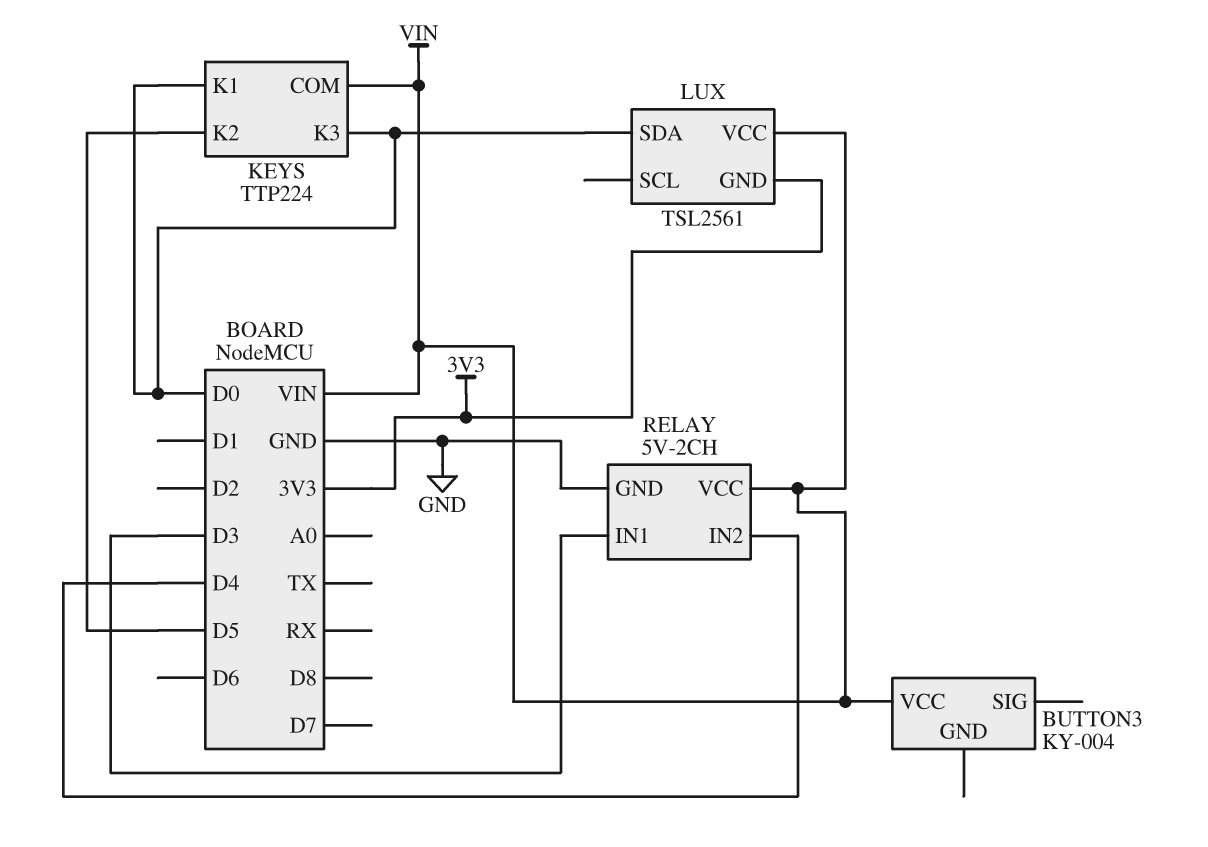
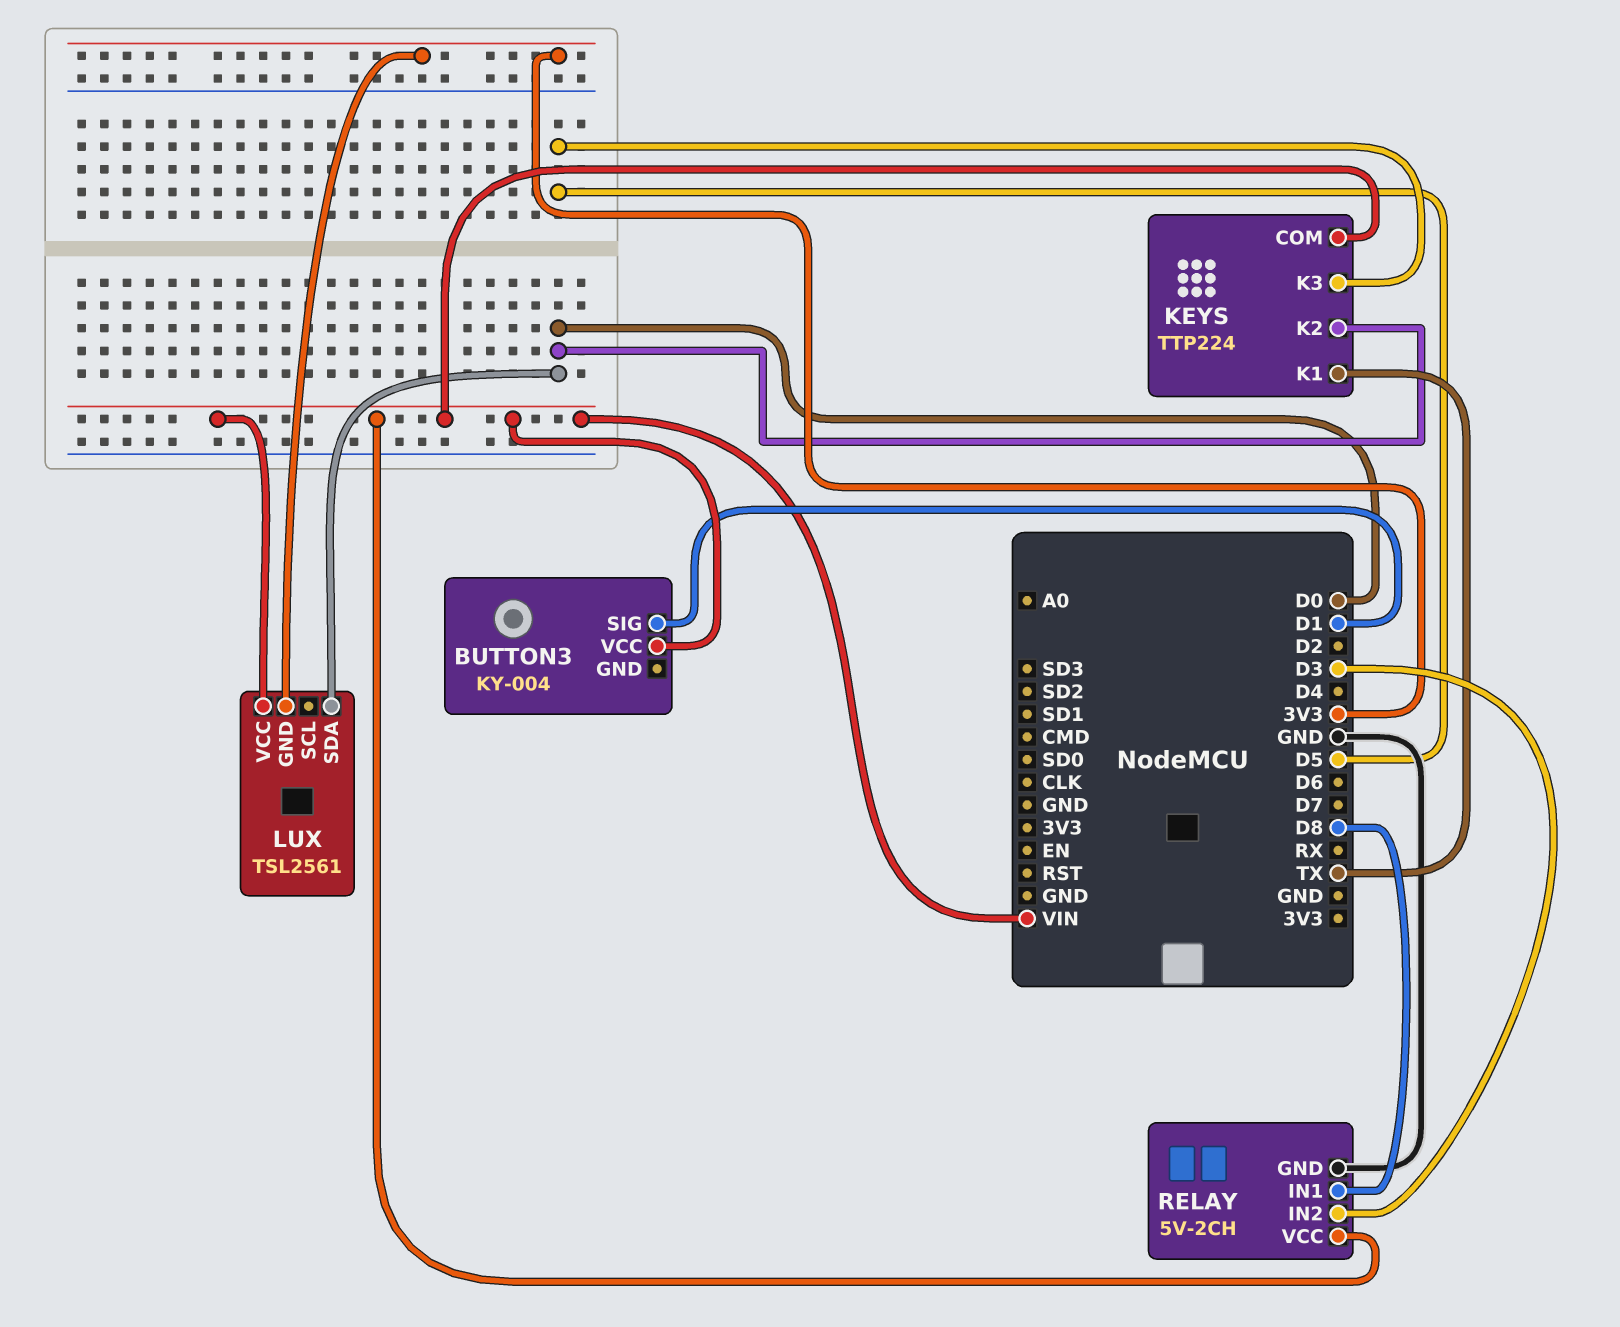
BUTTON3 pin SIG: none -> D1
KEYS pin K1: D0 -> TX
KEYS pin K2: D5 -> D0
KEYS pin K3: D0 -> D5
RELAY pin IN1: D3 -> D8
RELAY pin IN2: D4 -> D3

